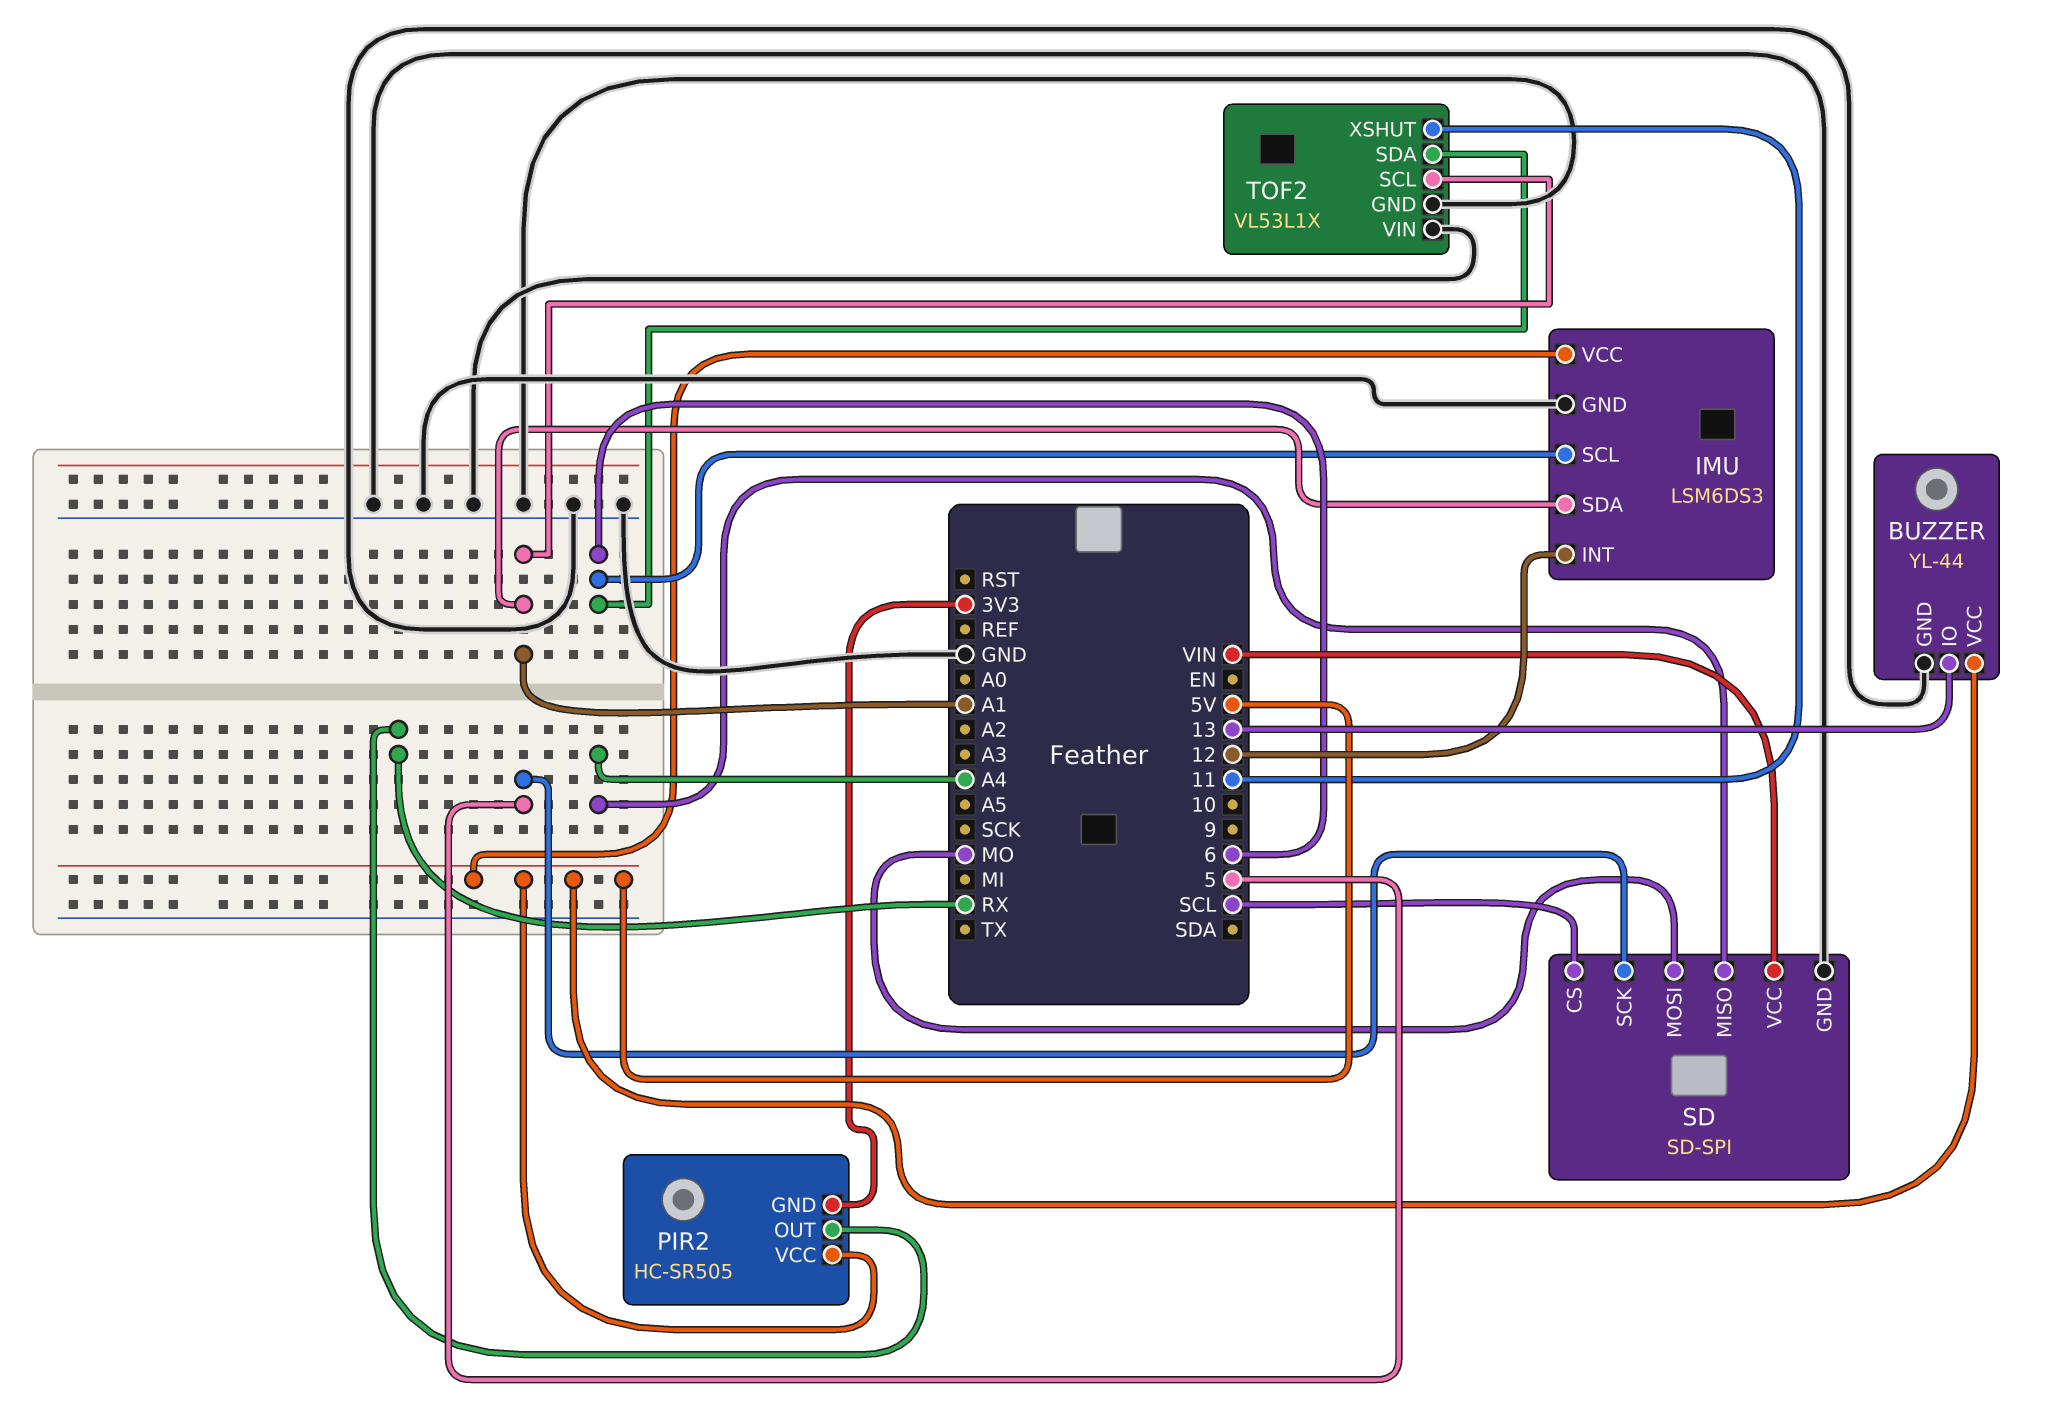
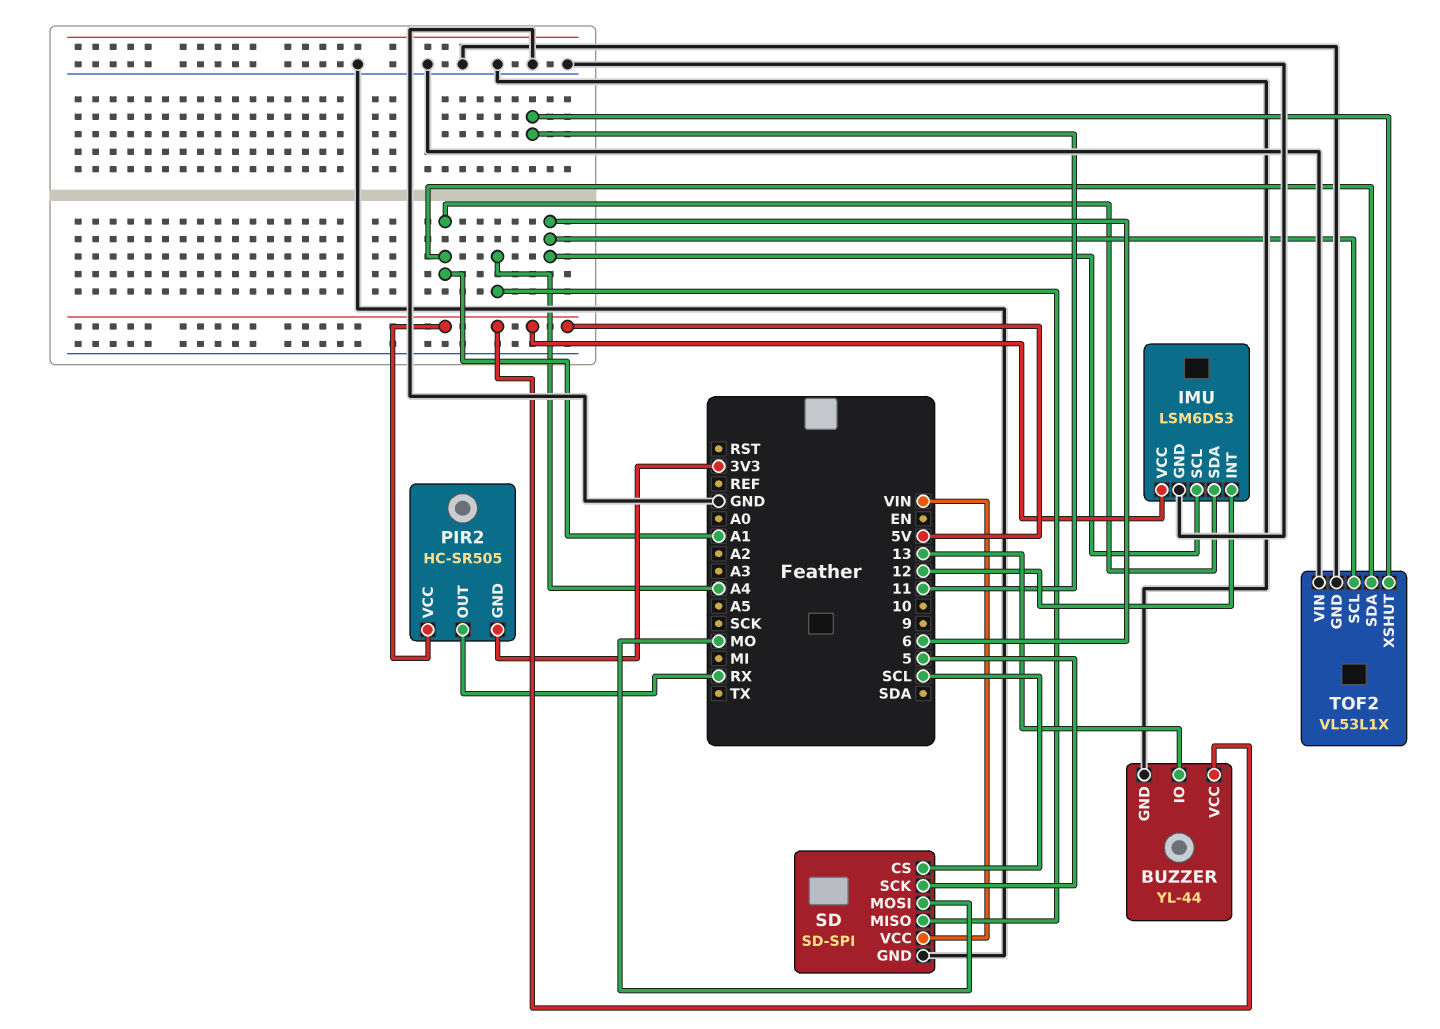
TOF2 pin SCL: A1 -> 6
TOF2 pin SDA: 6 -> A1

